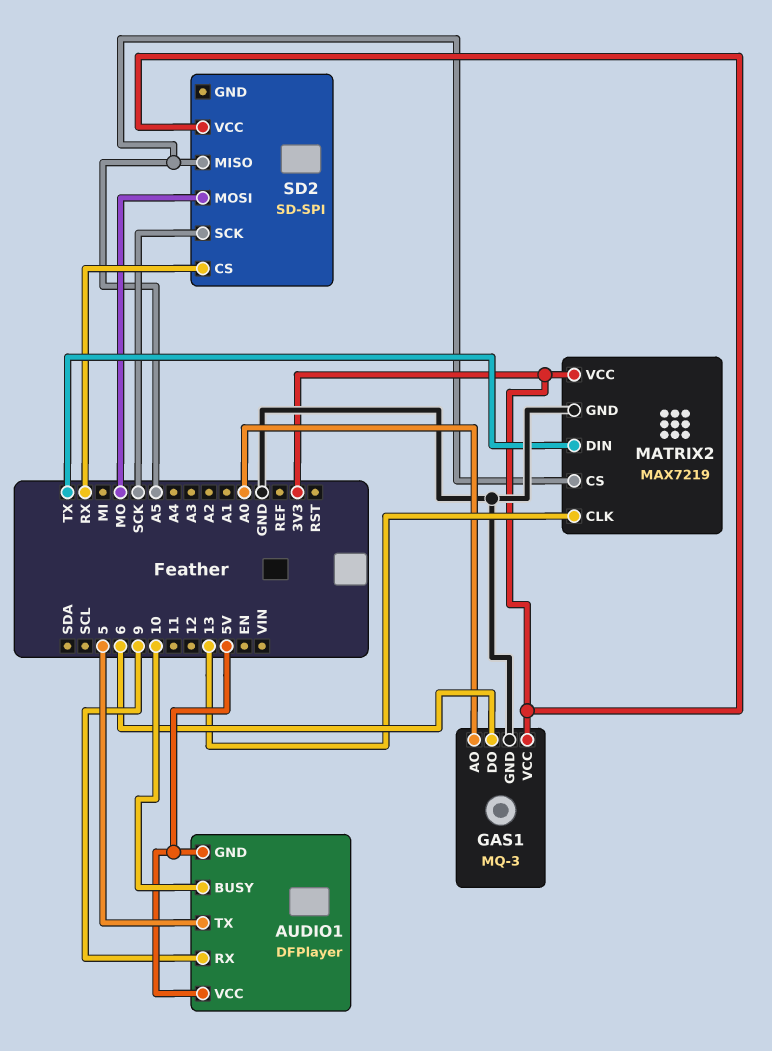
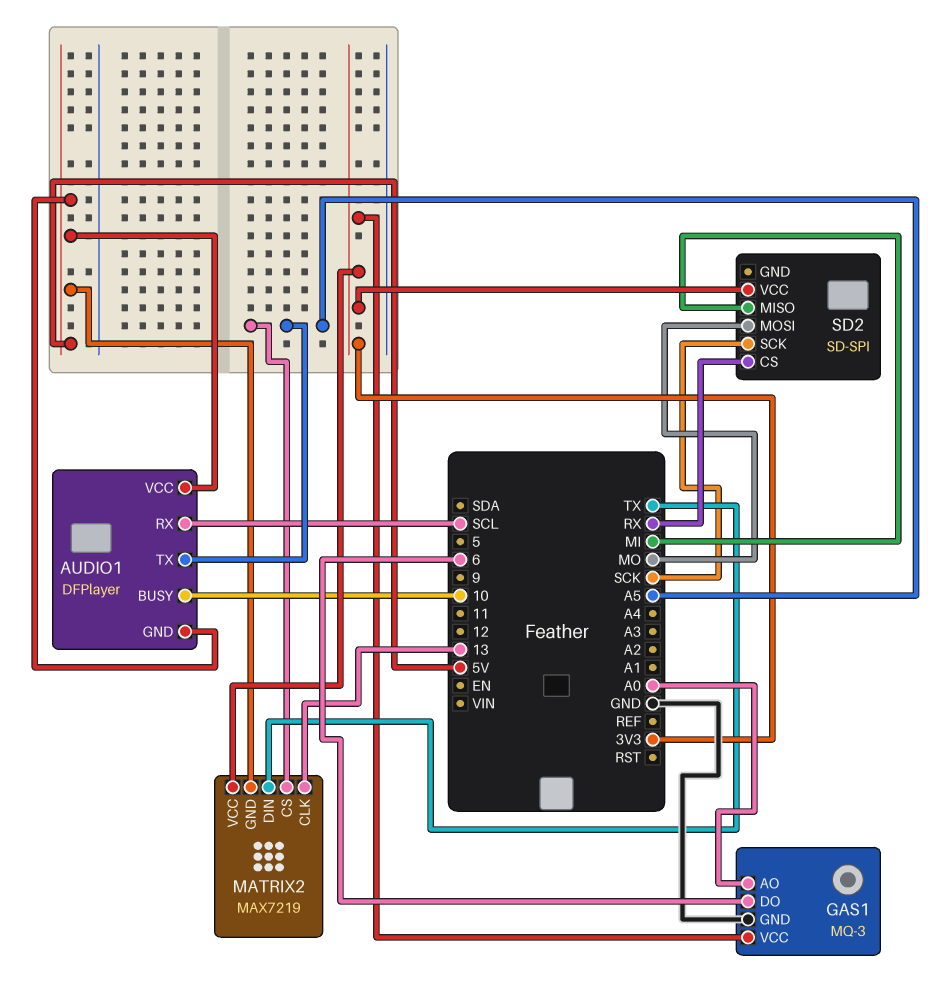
AUDIO1 pin RX: 9 -> SCL
AUDIO1 pin TX: 5 -> A5
MATRIX2 pin GND: GND -> 5V
SD2 pin MISO: A5 -> MI

